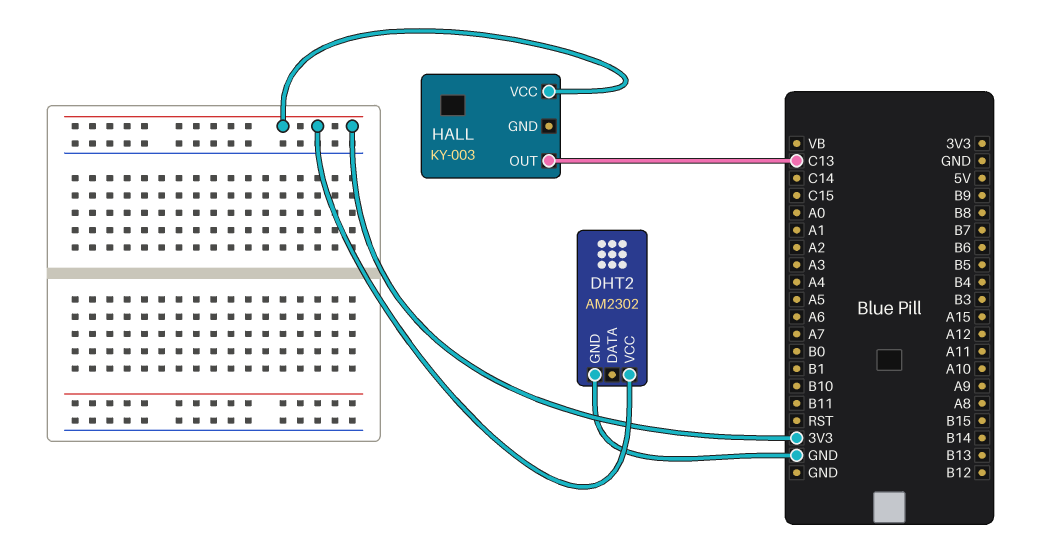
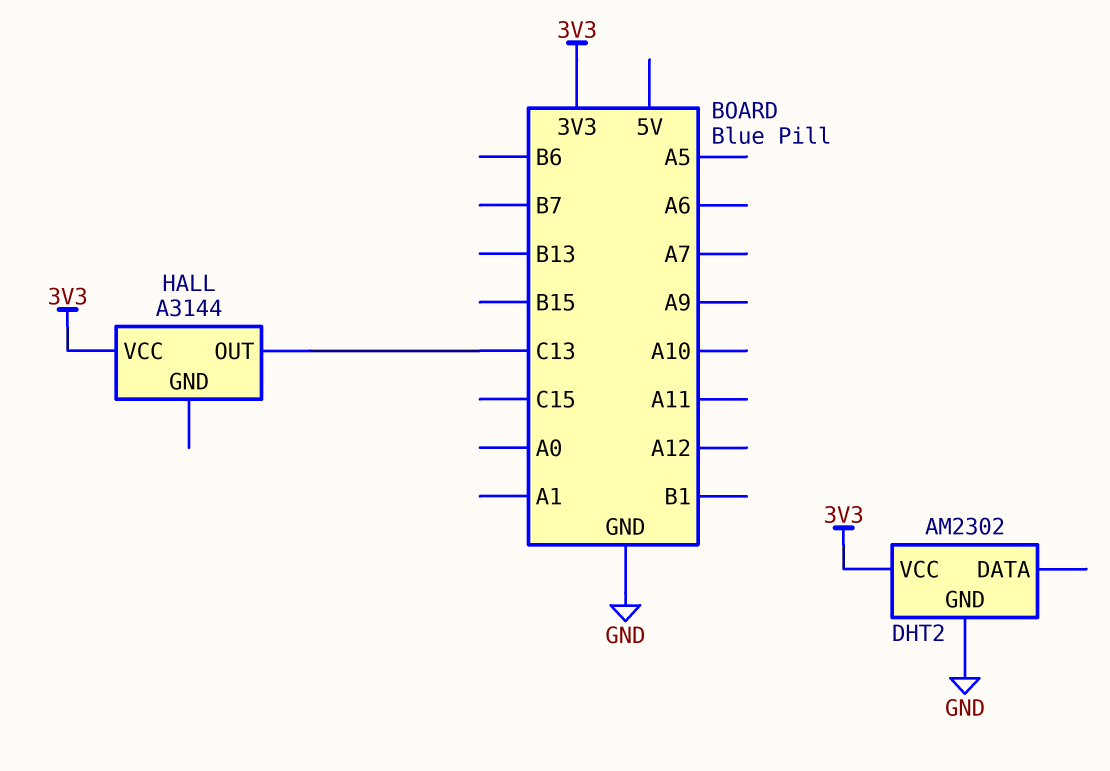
HALL: KY-003 -> A3144

